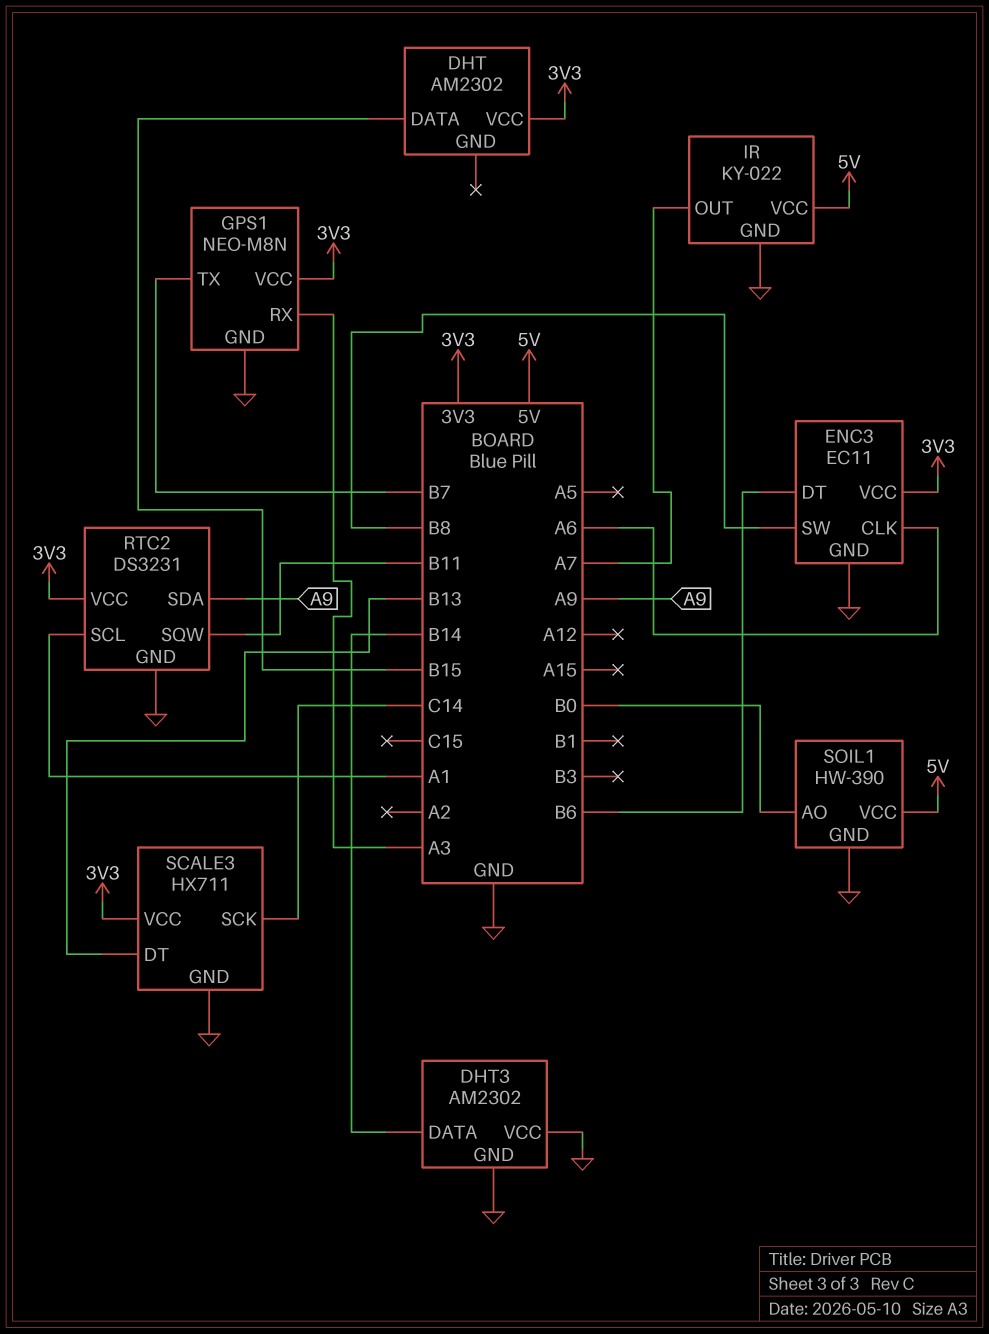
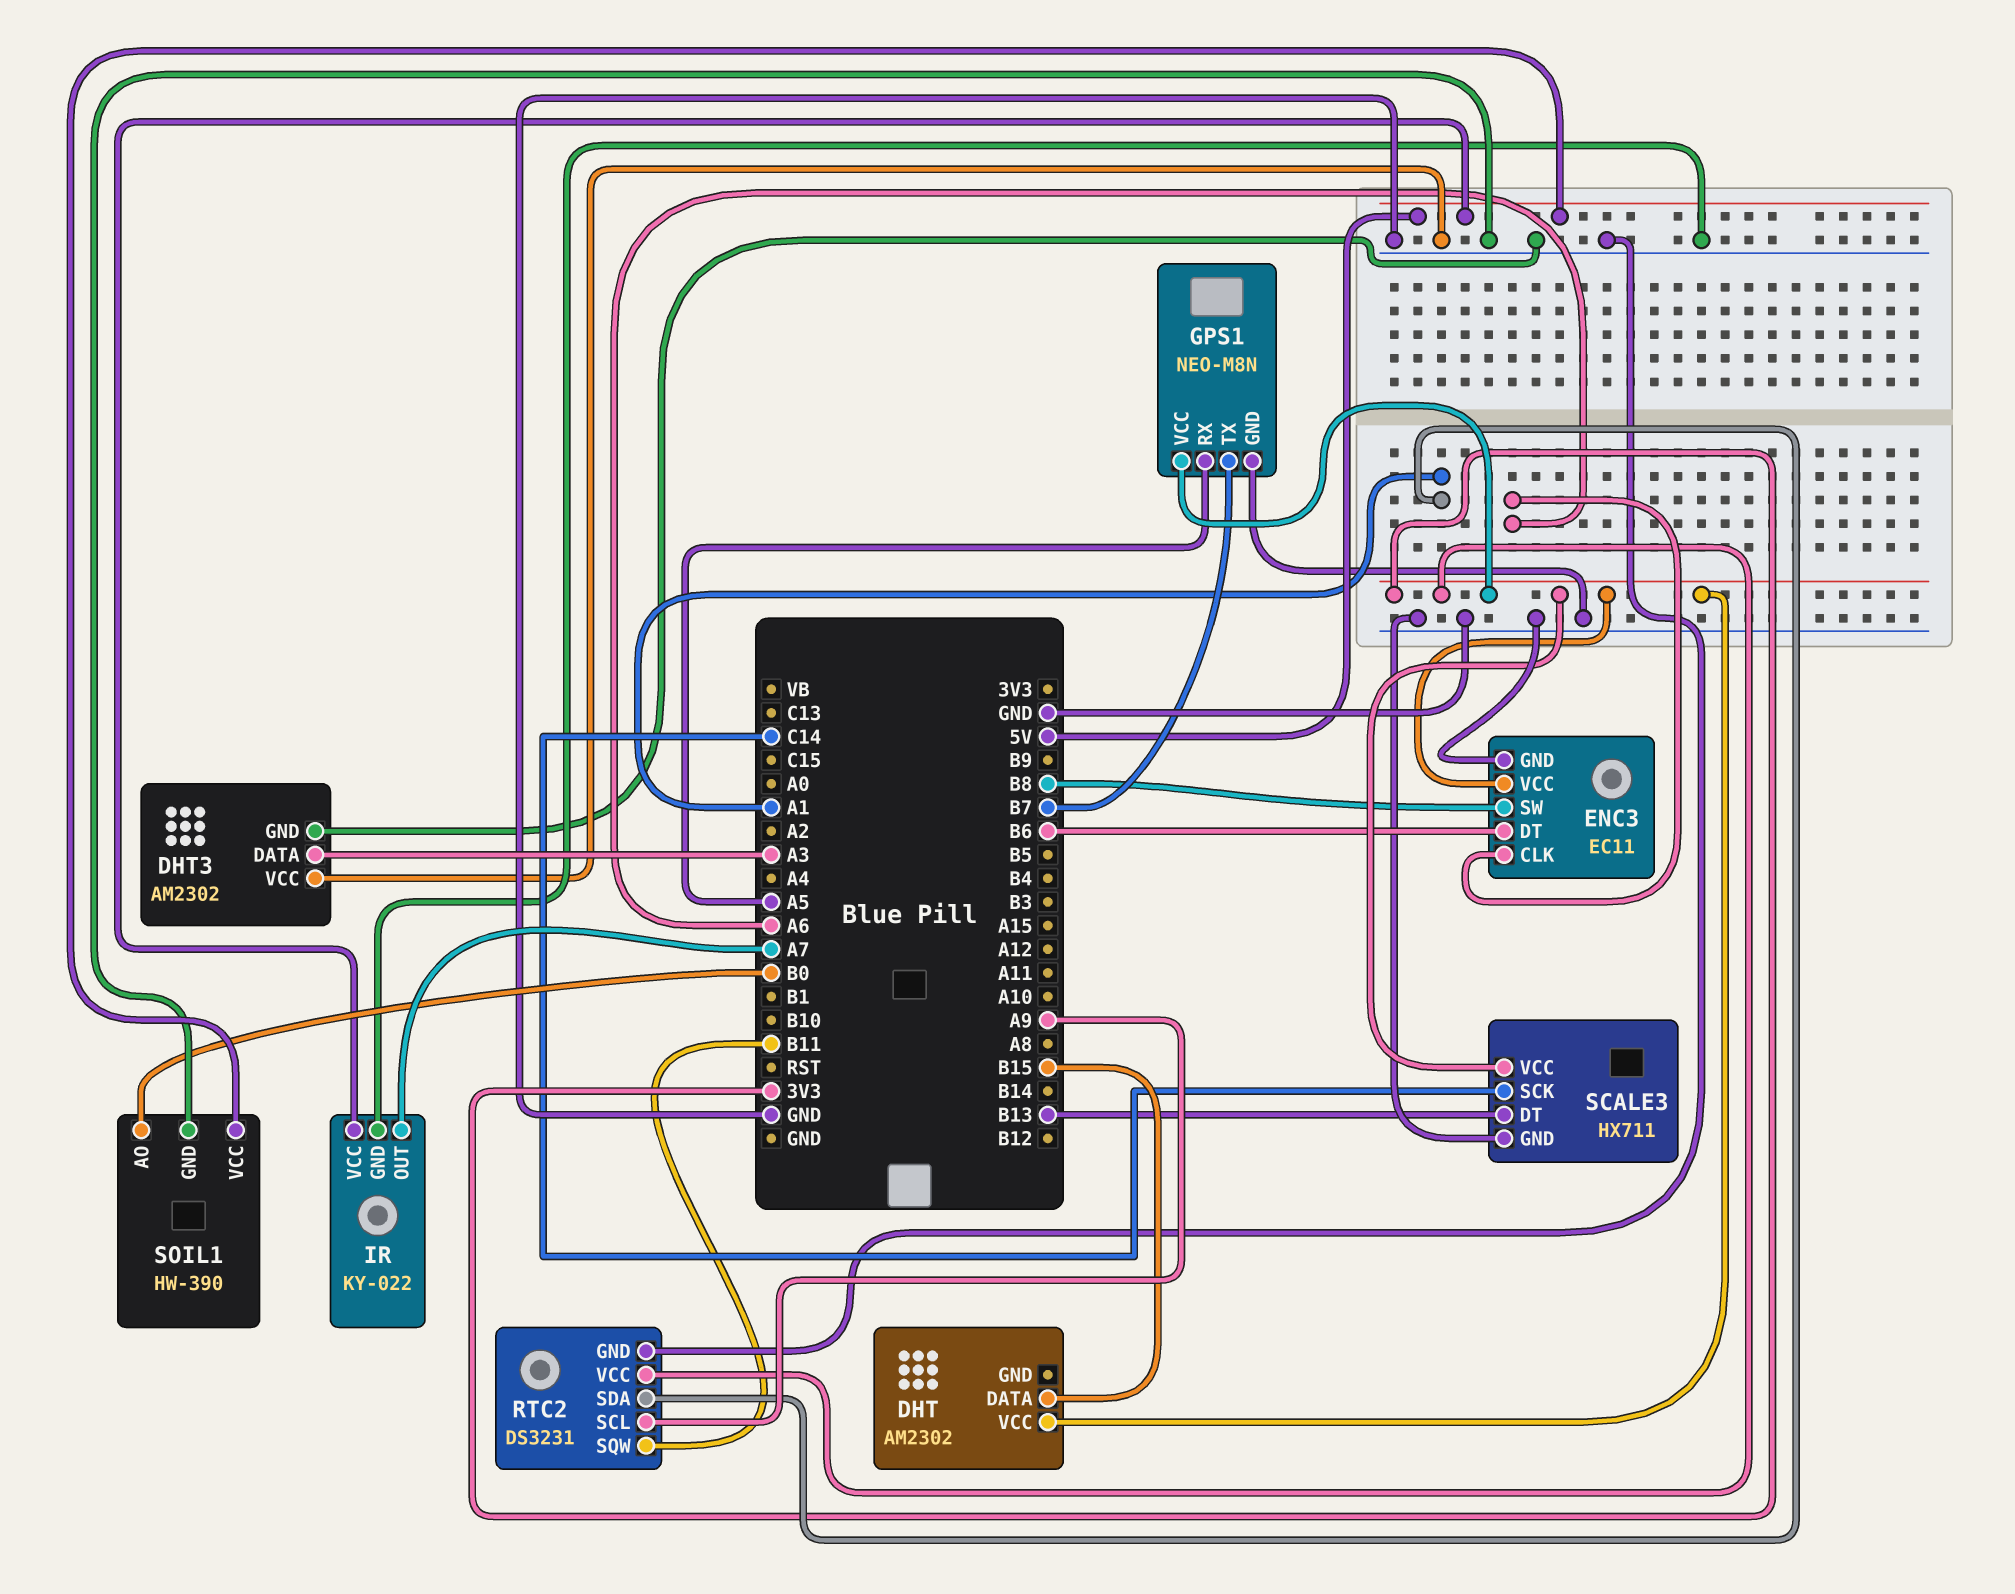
DHT3 pin DATA: B14 -> A3
GPS1 pin RX: A3 -> A5
RTC2 pin SCL: A1 -> A9
RTC2 pin SDA: A9 -> A1

